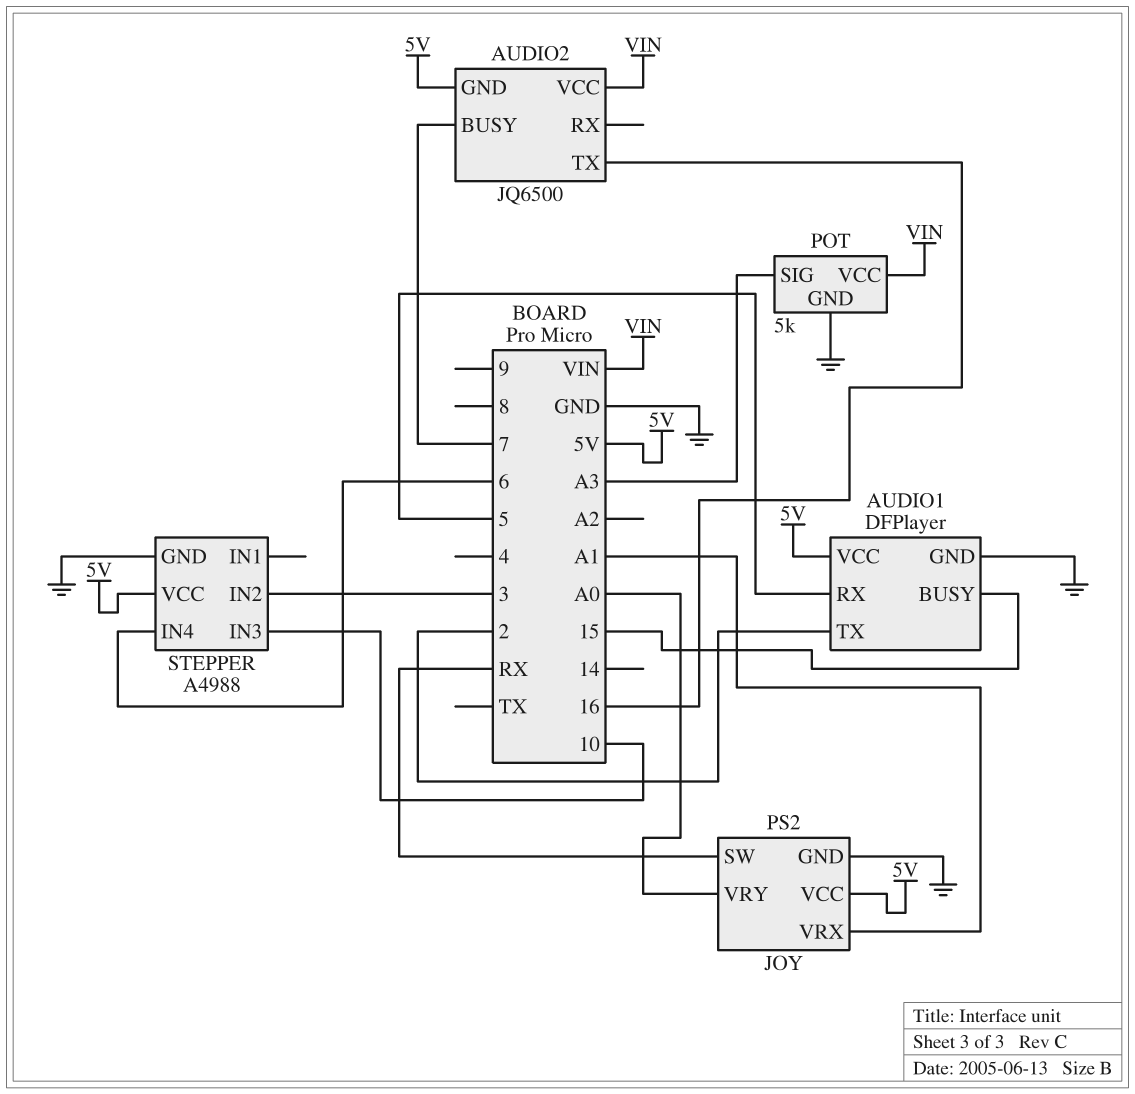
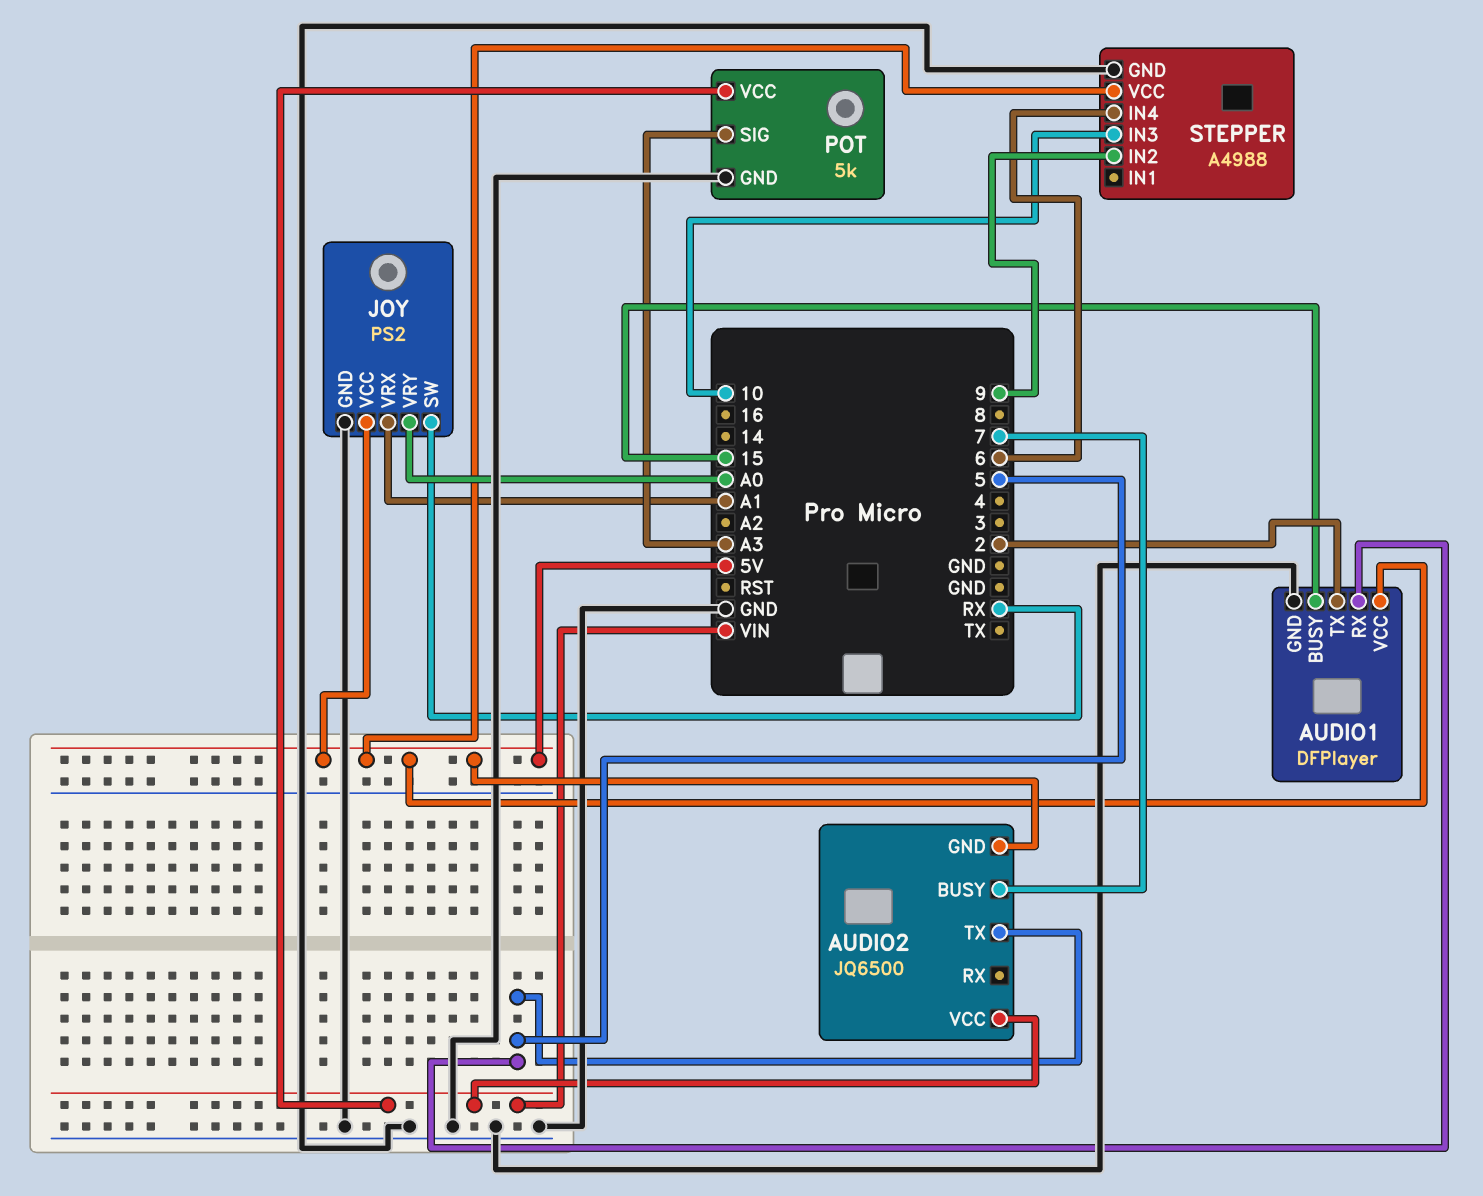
AUDIO2 pin TX: 16 -> 5
STEPPER pin IN2: 3 -> 9

